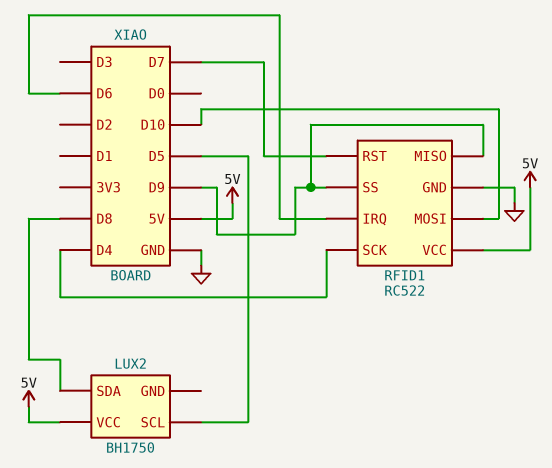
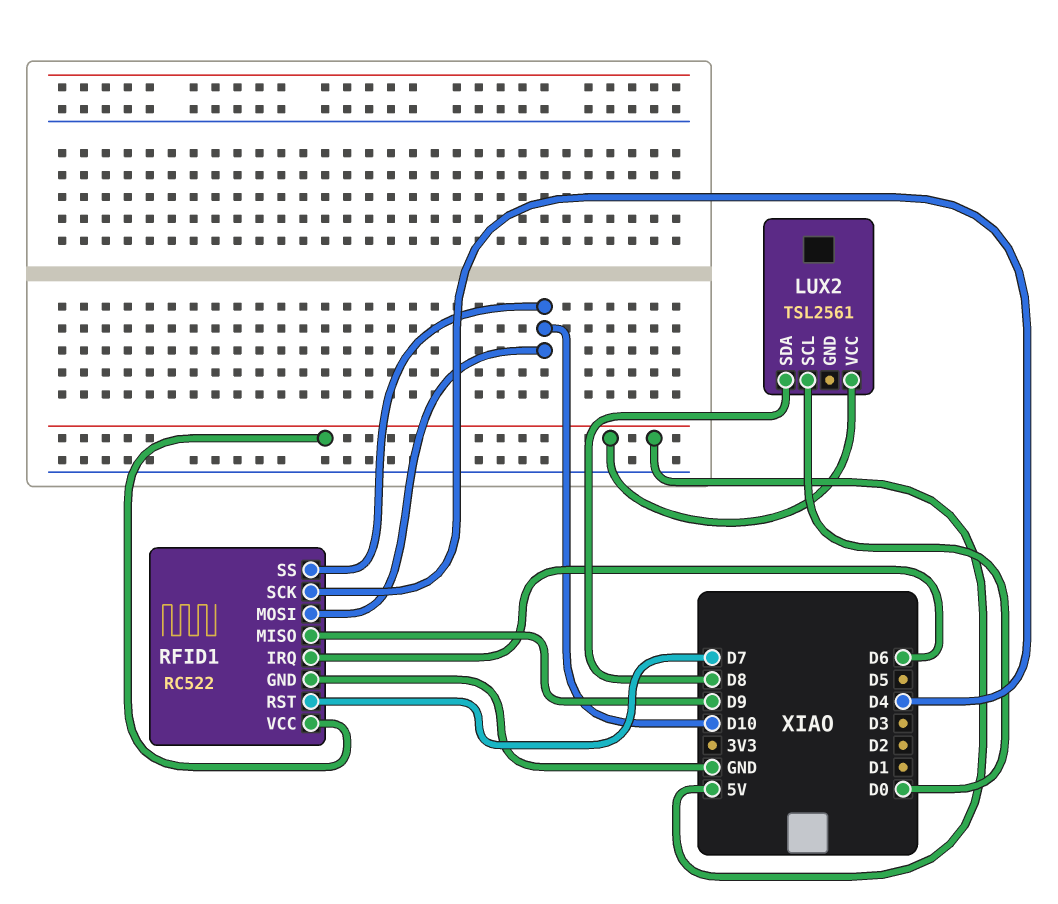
LUX2: BH1750 -> TSL2561
LUX2 pin SCL: D5 -> D0
RFID1 pin SS: D9 -> D10

